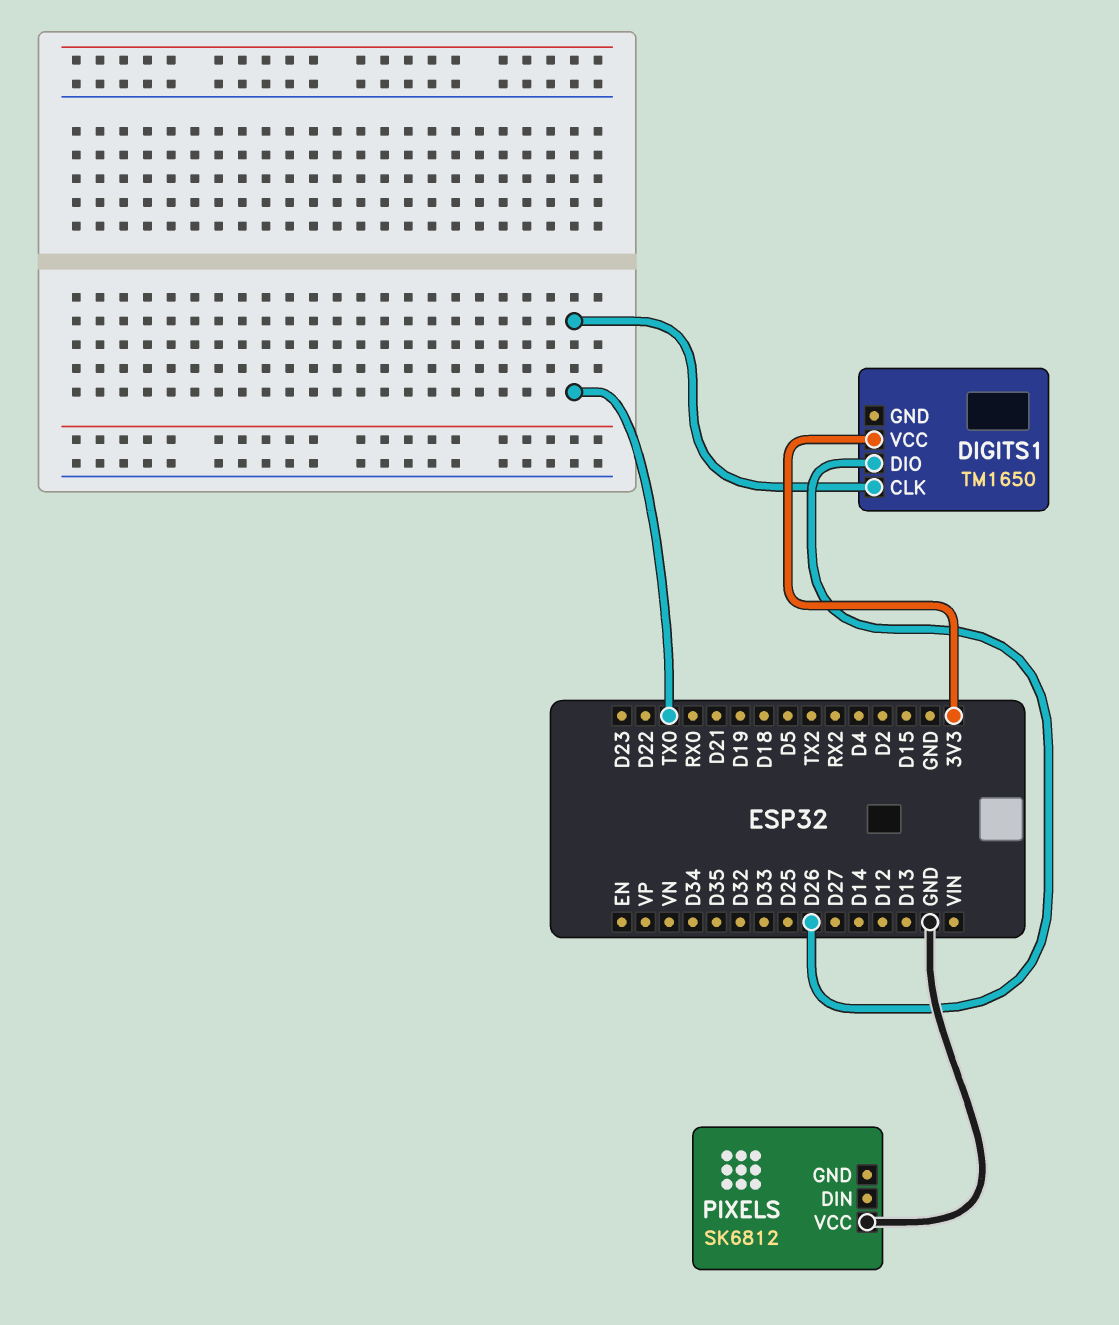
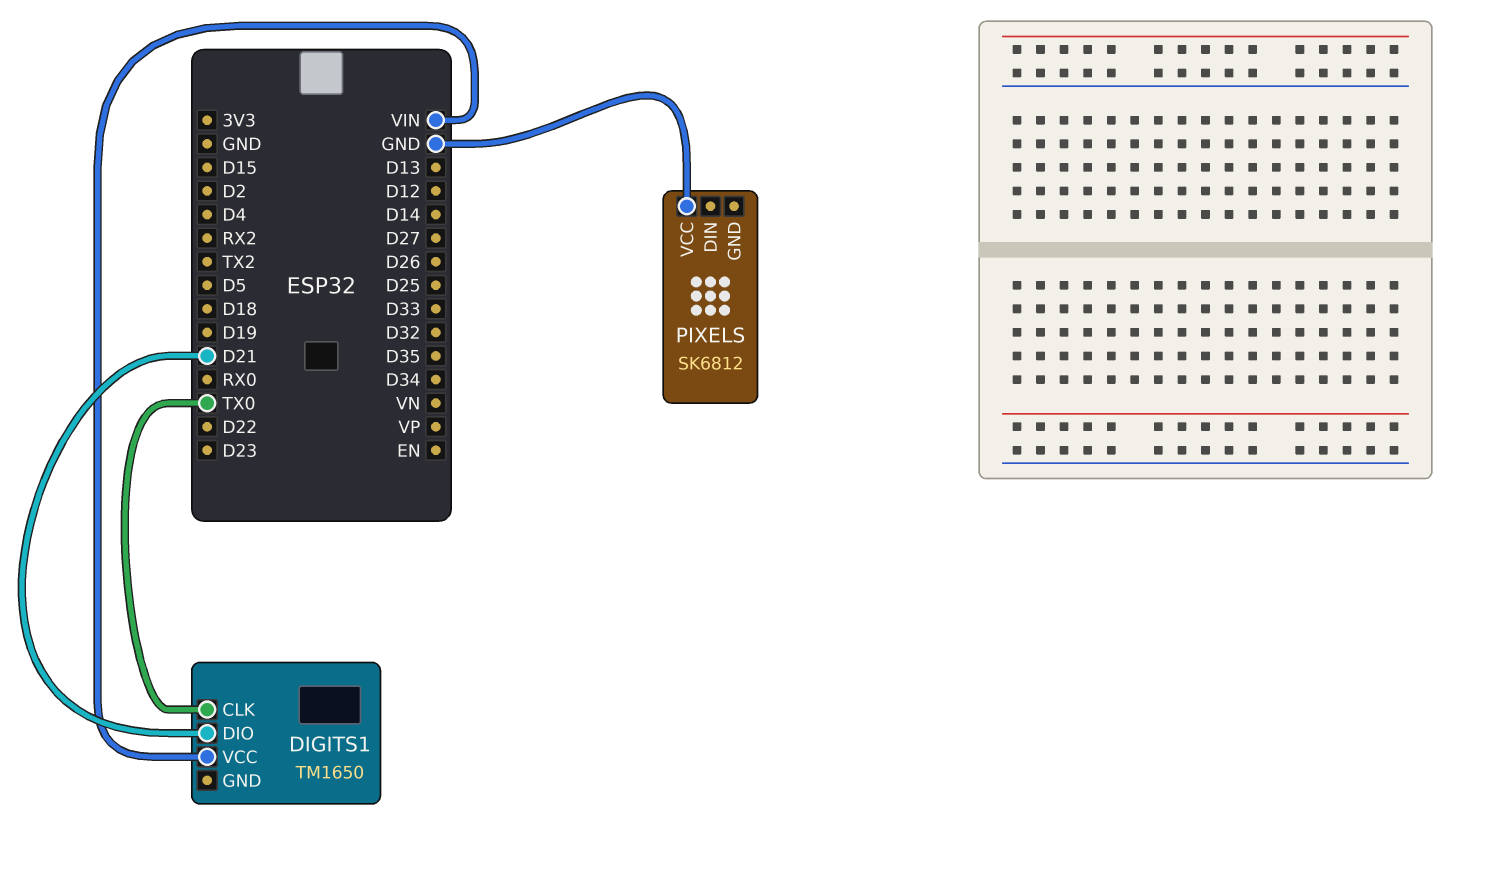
DIGITS1 pin DIO: D26 -> D21
DIGITS1 pin VCC: 3V3 -> VIN

